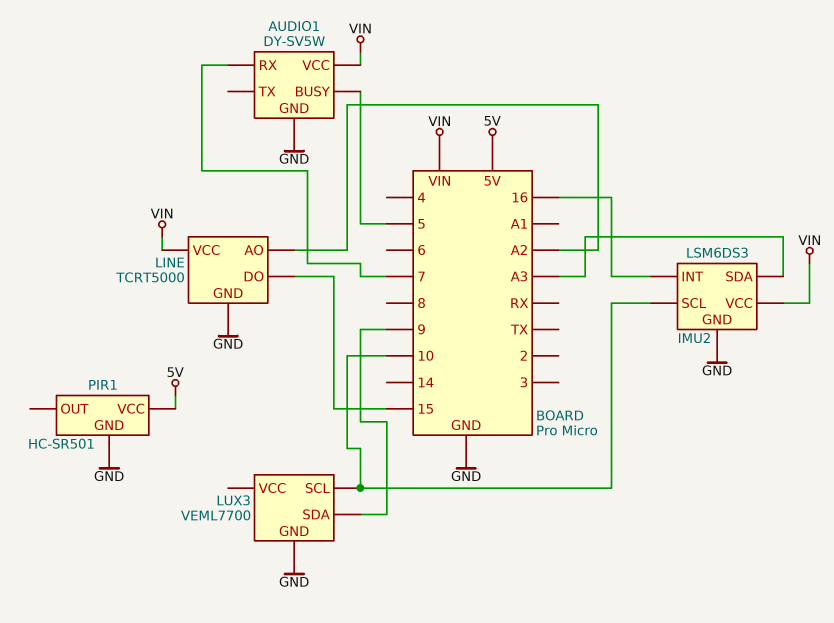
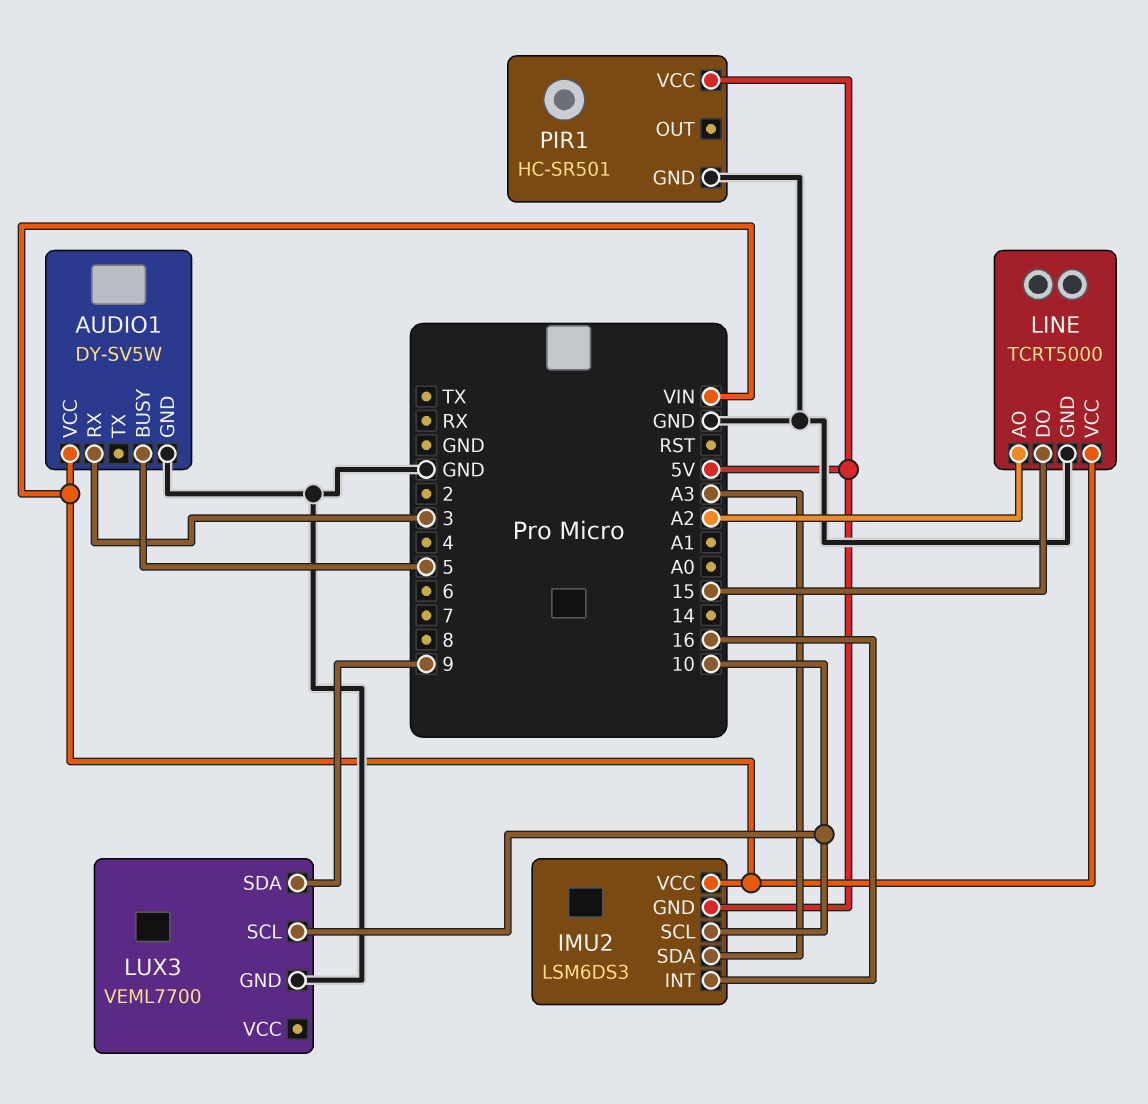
AUDIO1 pin RX: 7 -> 3
IMU2 pin GND: GND -> 5V

